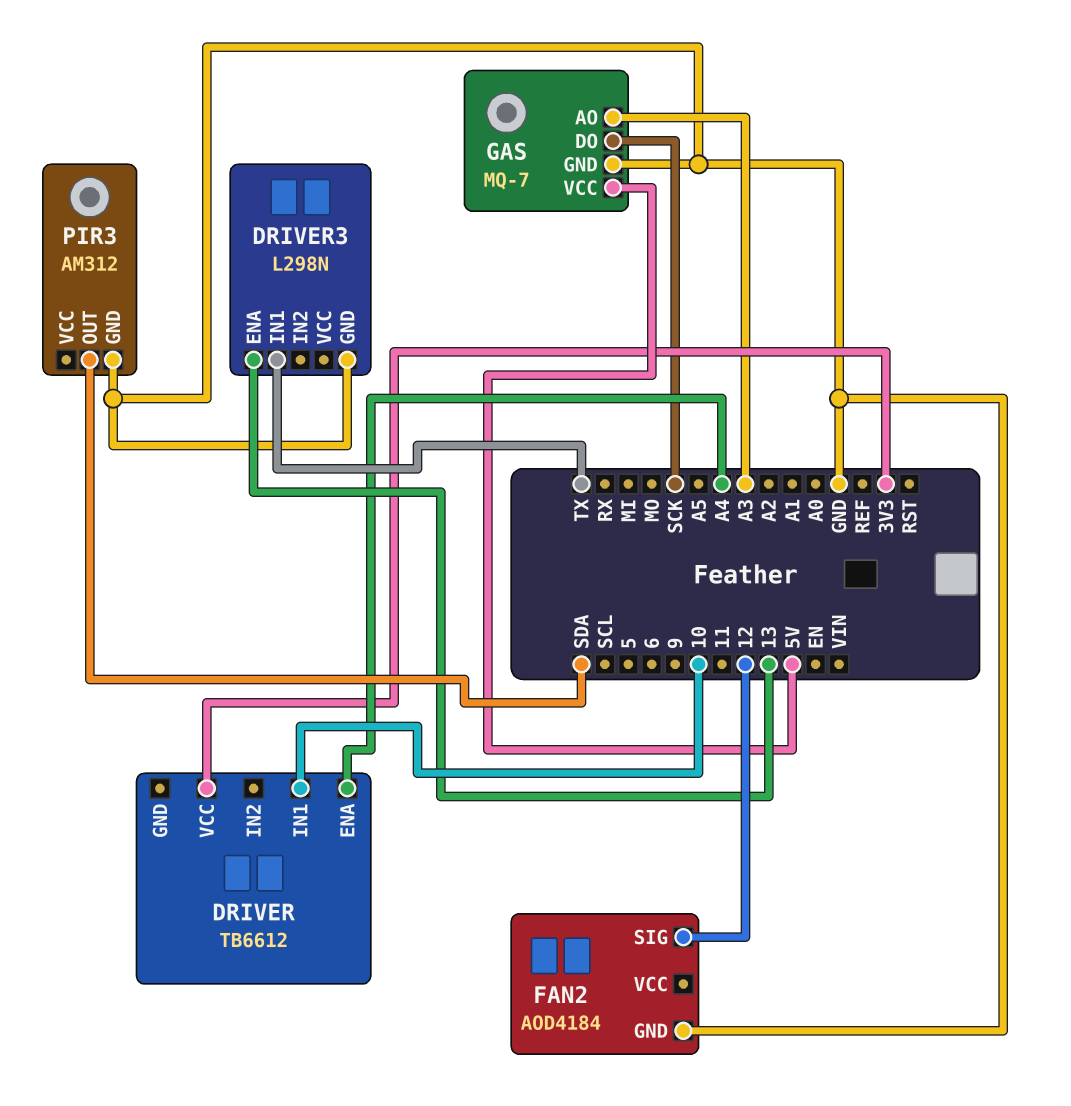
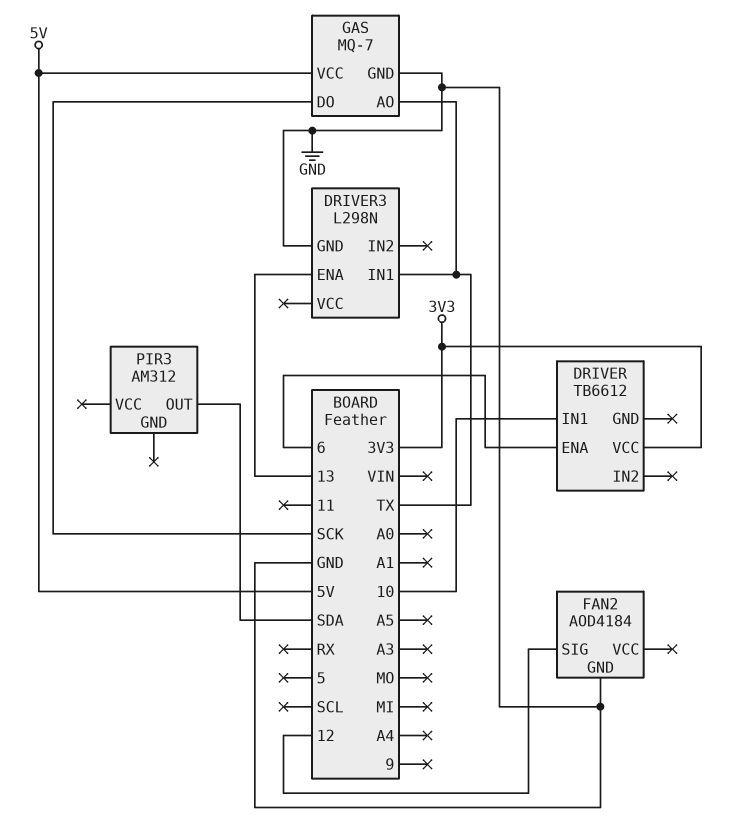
DRIVER pin ENA: A4 -> 6
GAS pin AO: A3 -> TX
PIR3 pin GND: GND -> none

